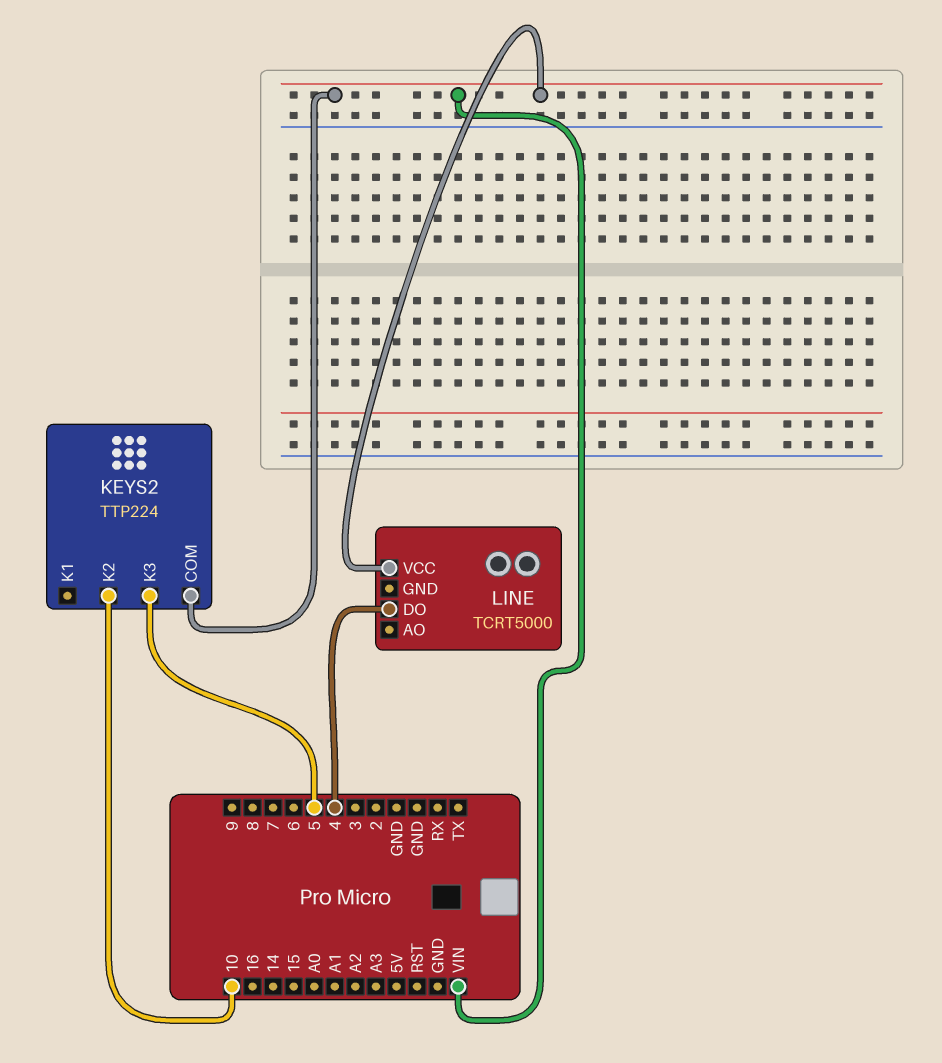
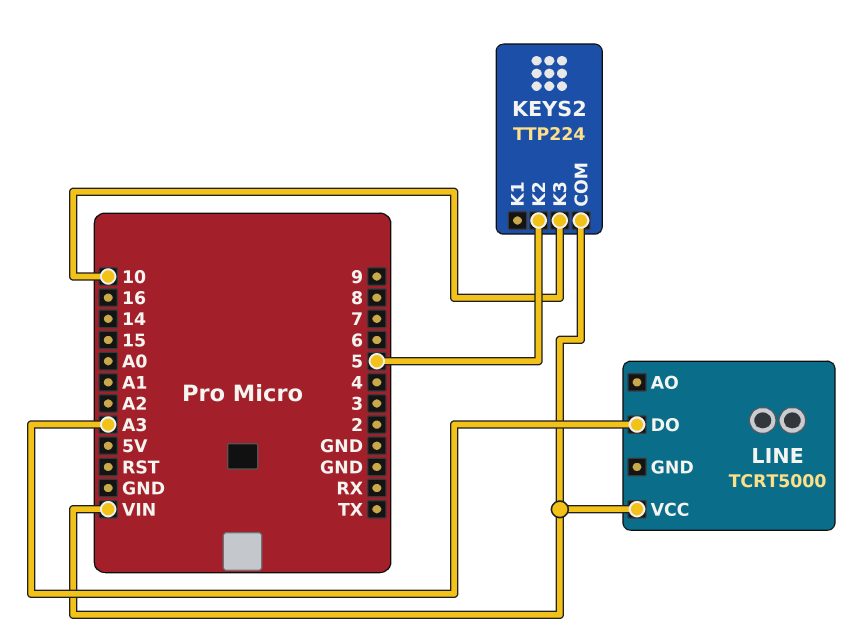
KEYS2 pin K2: 10 -> 5
KEYS2 pin K3: 5 -> 10
LINE pin DO: 4 -> A3

